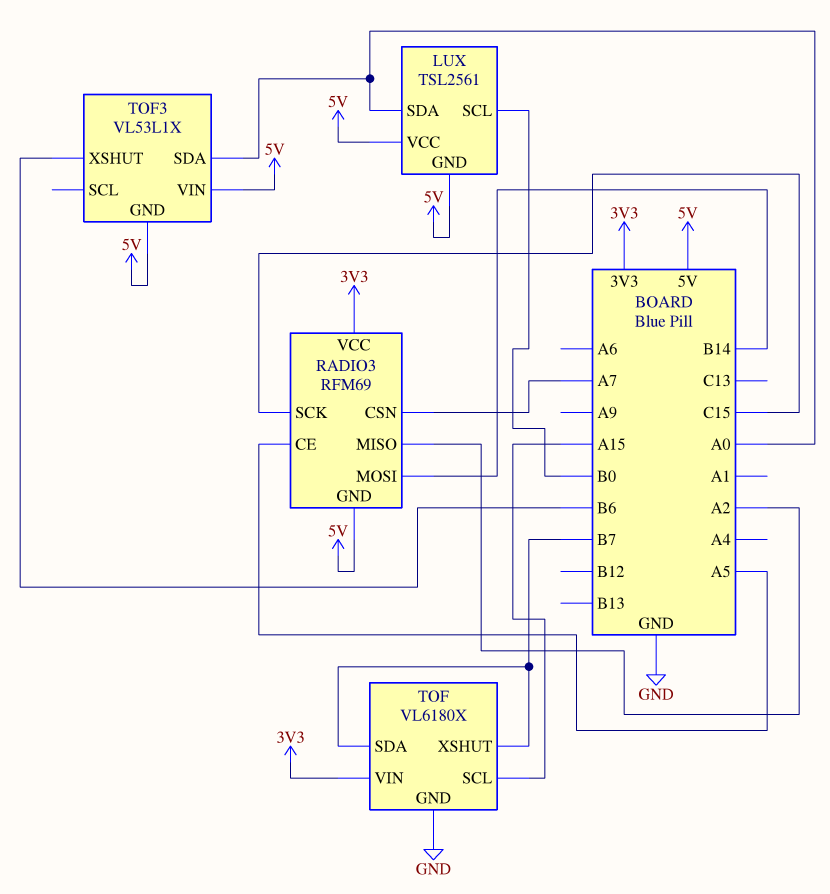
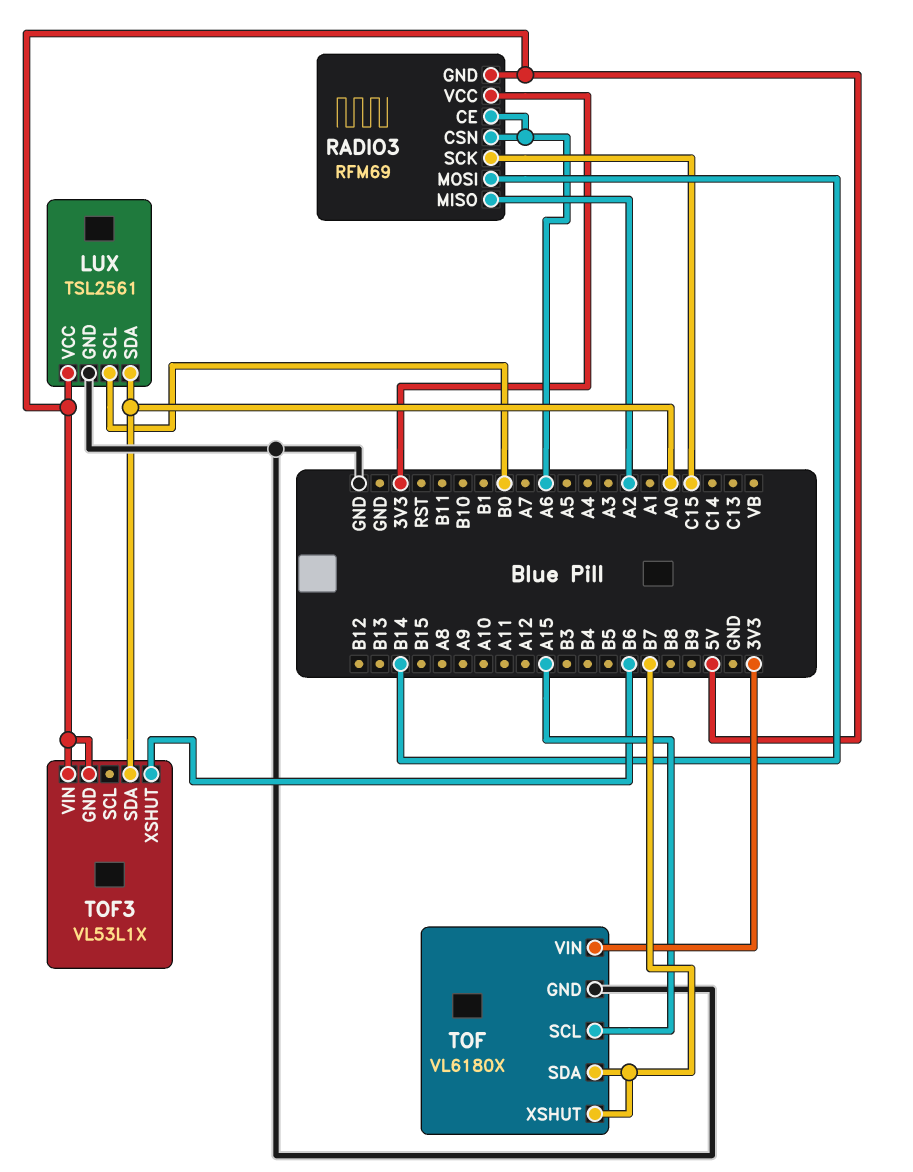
LUX pin GND: 5V -> GND
RADIO3 pin CE: A5 -> A6
RADIO3 pin CSN: A7 -> A6

